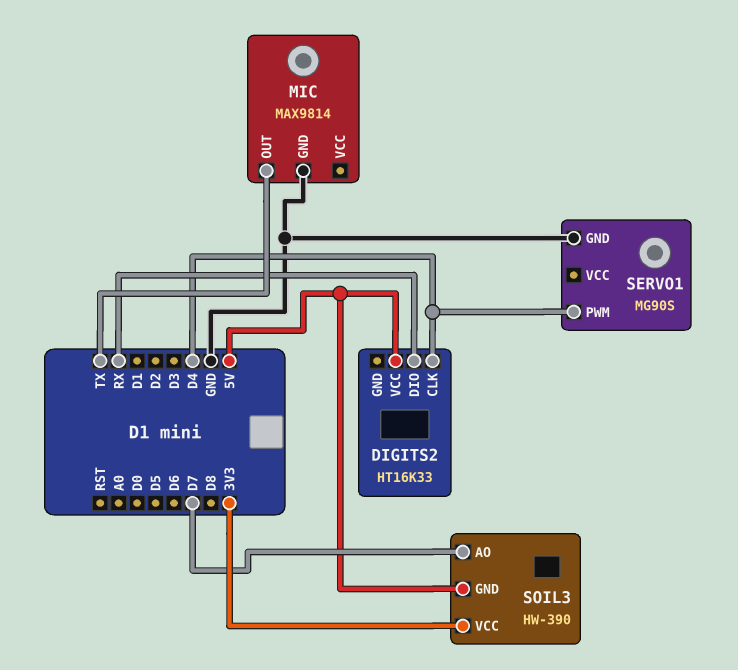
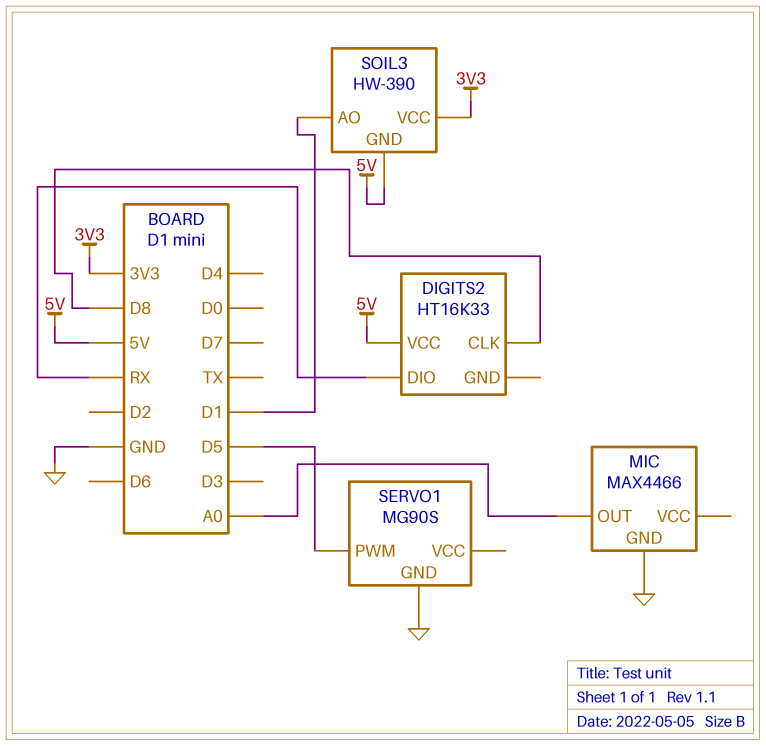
DIGITS2 pin CLK: D4 -> D8
MIC: MAX9814 -> MAX4466
MIC pin OUT: TX -> A0
SERVO1 pin PWM: D4 -> D5
SOIL3 pin AO: D7 -> D1

